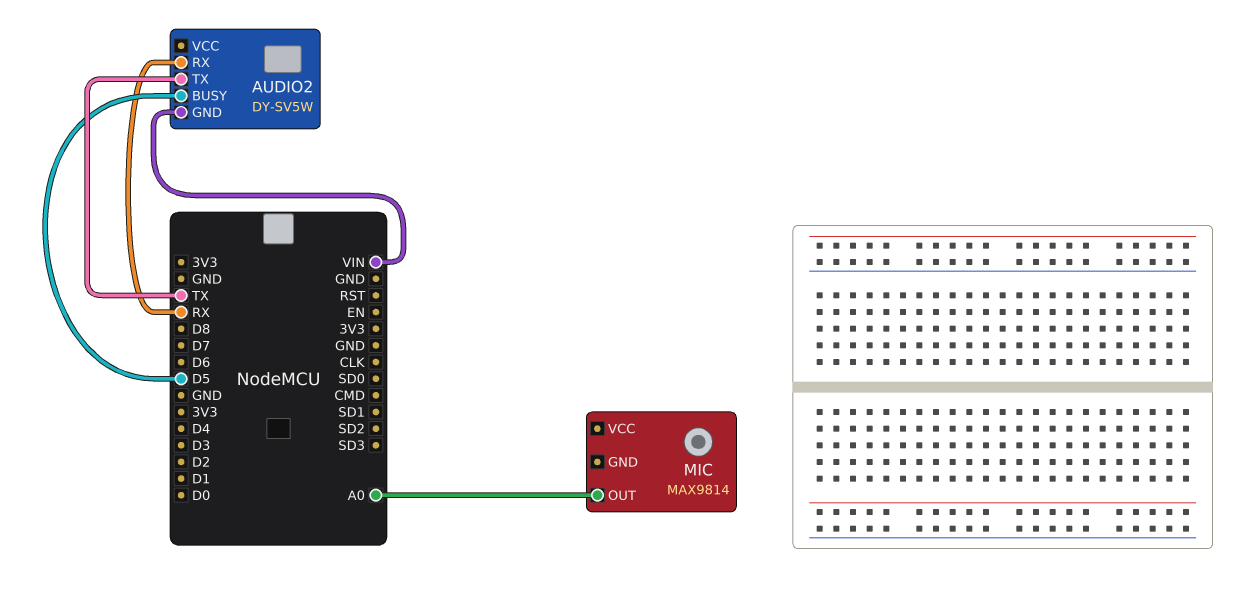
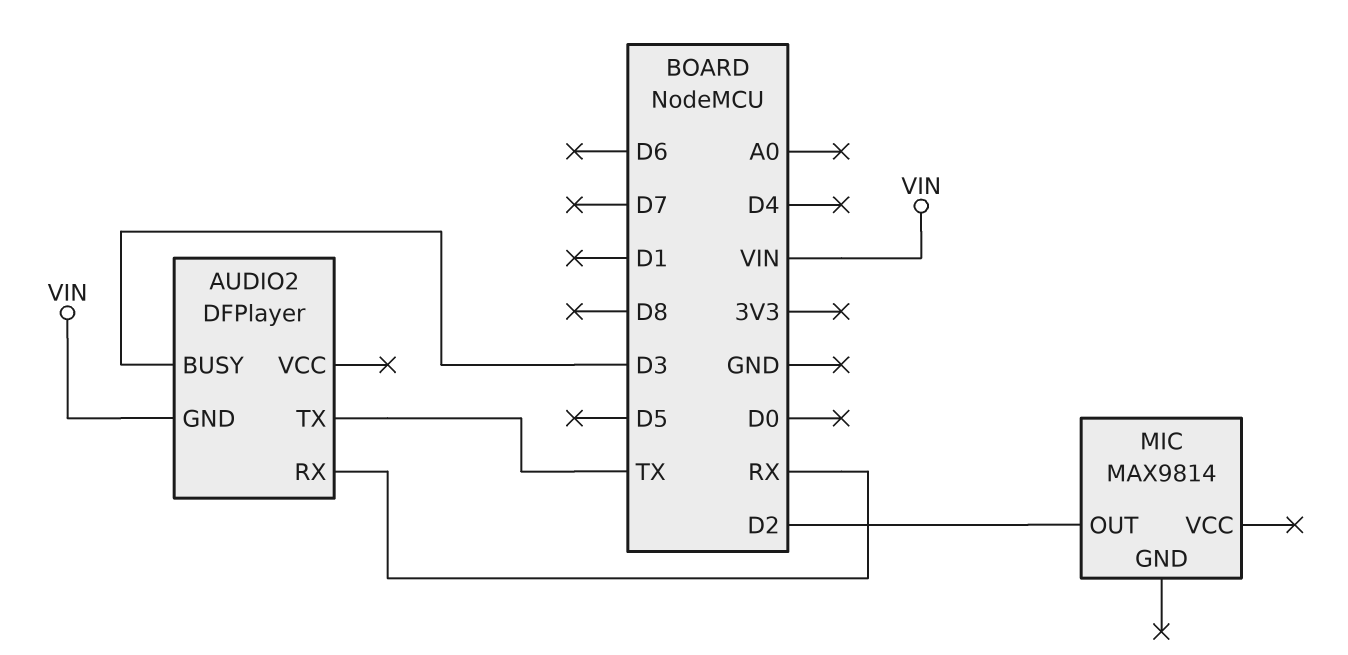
AUDIO2: DY-SV5W -> DFPlayer
AUDIO2 pin BUSY: D5 -> D3
MIC pin OUT: A0 -> D2

